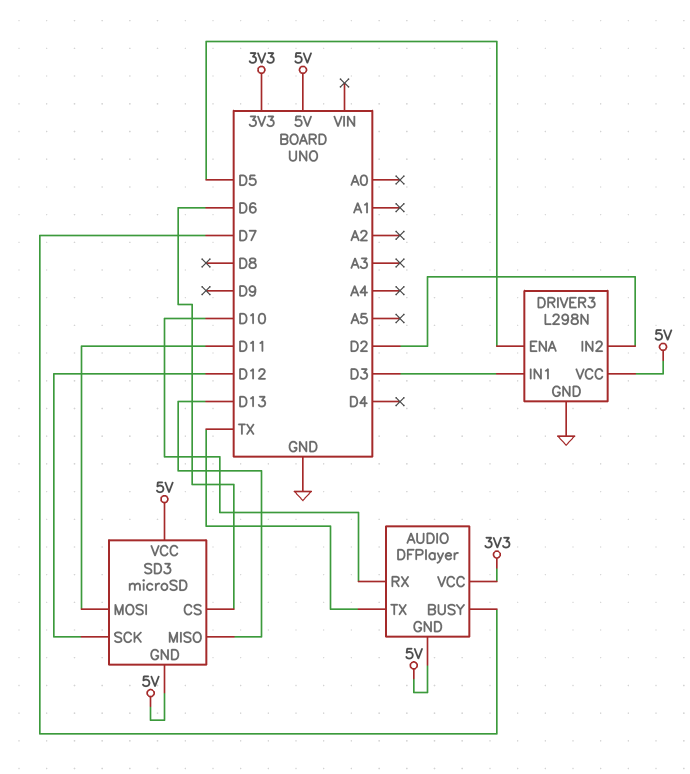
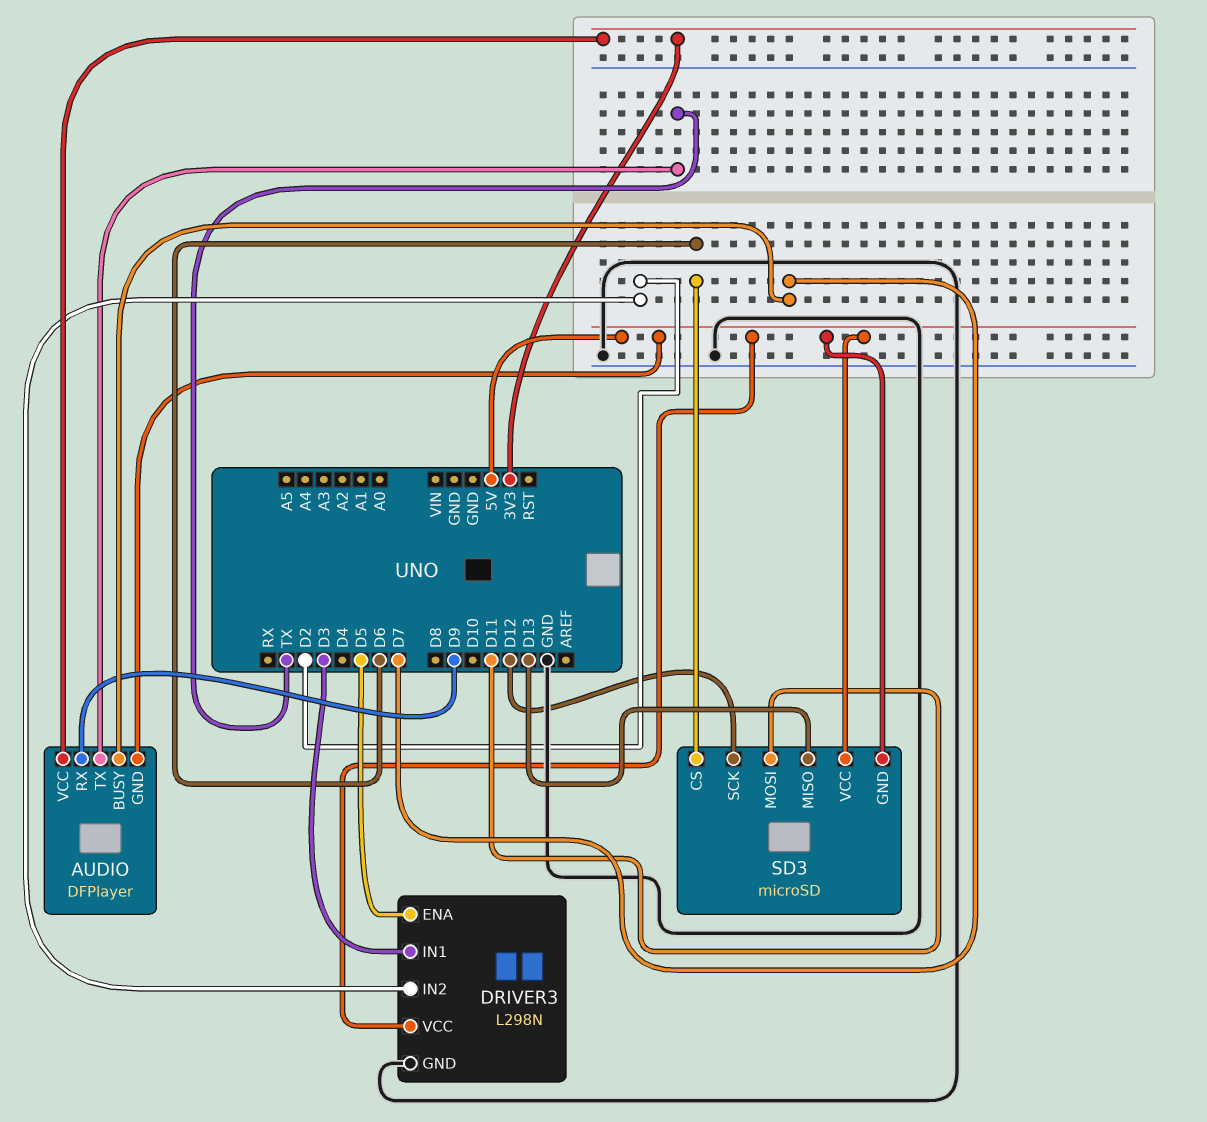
AUDIO pin RX: D10 -> D9

